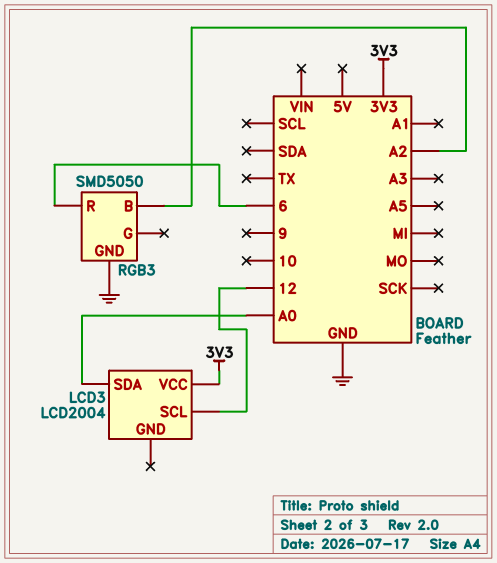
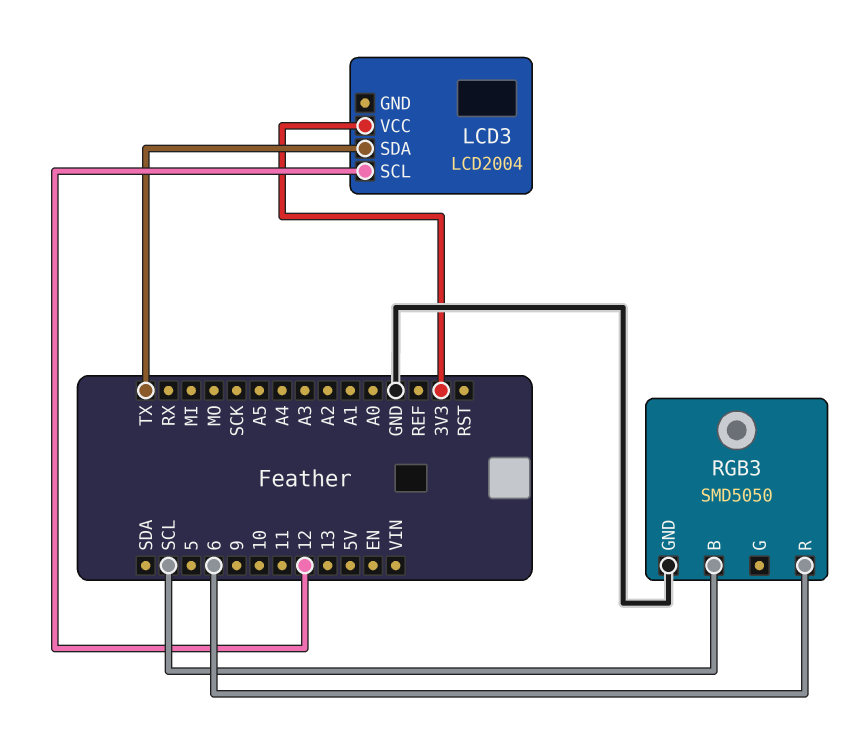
LCD3 pin SDA: A0 -> TX
RGB3 pin B: A2 -> SCL

